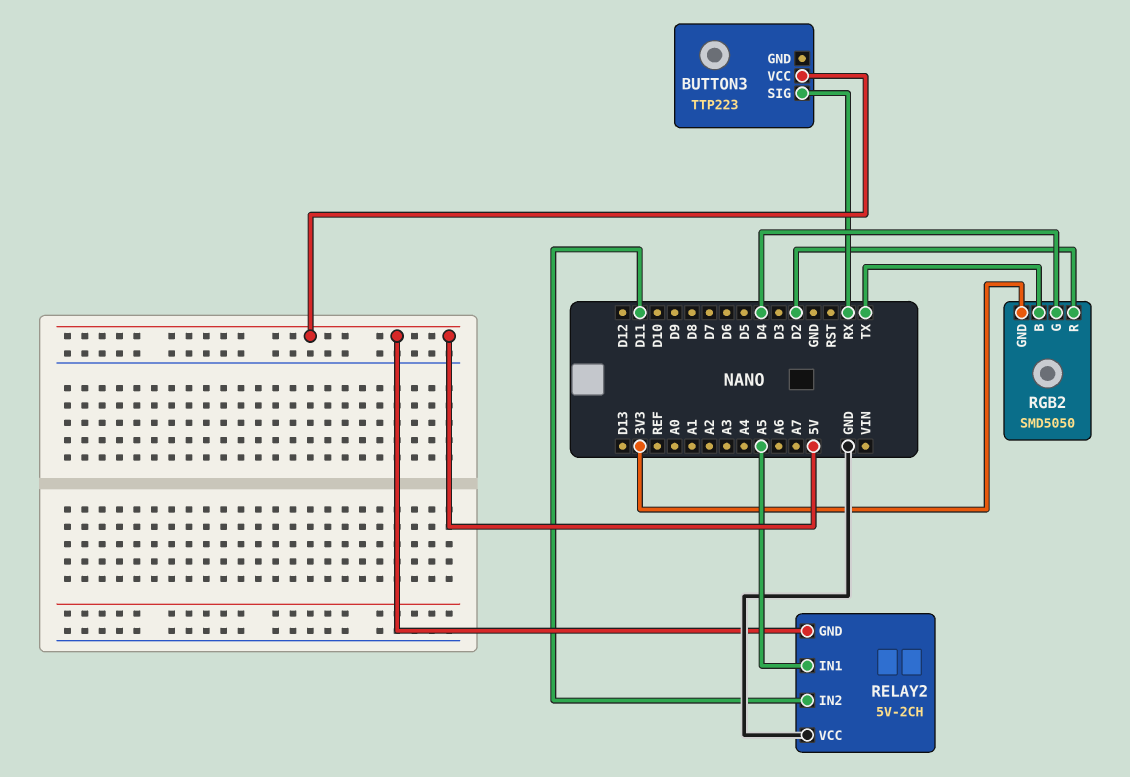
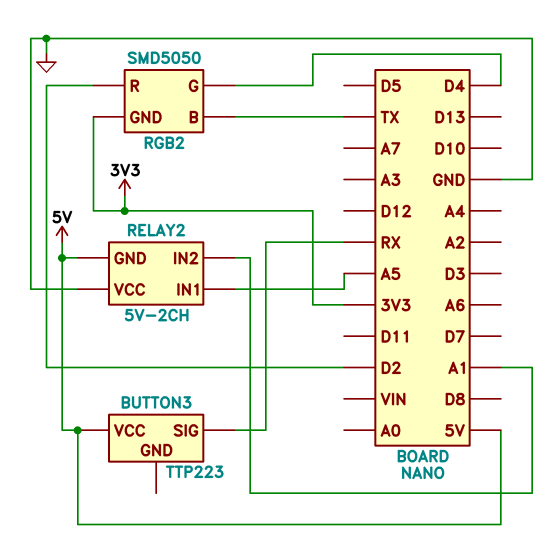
RELAY2 pin IN2: D11 -> A1

